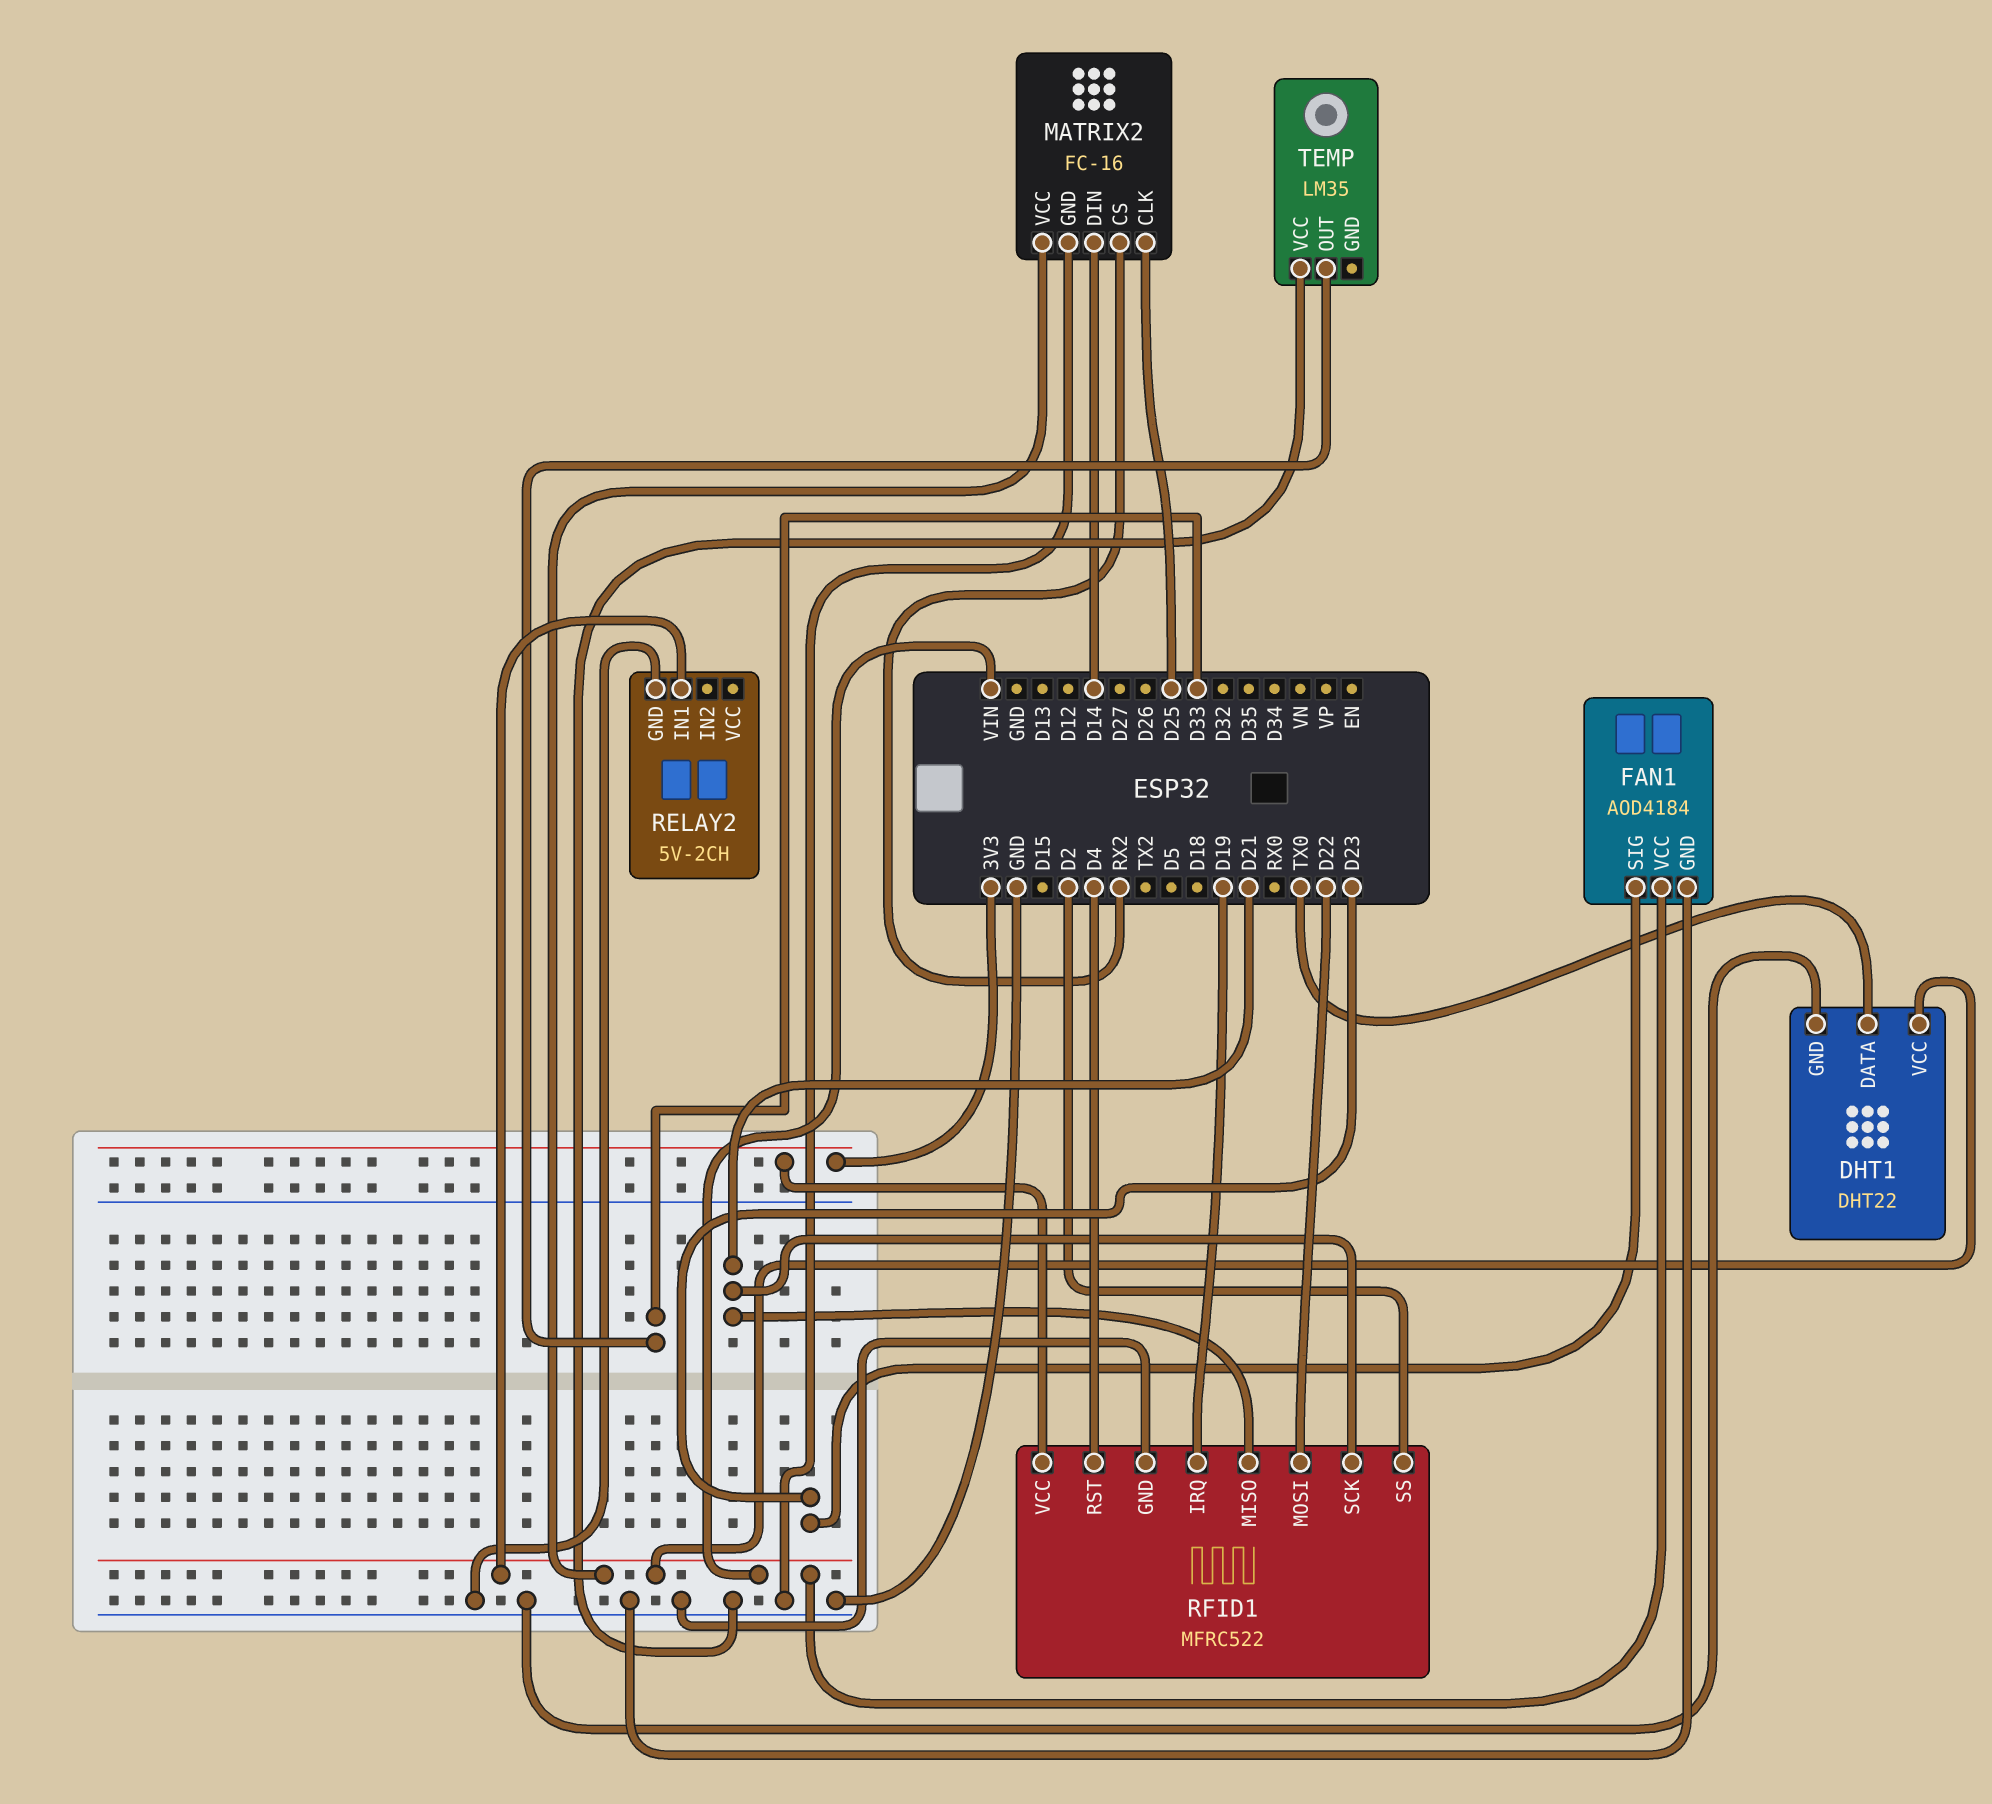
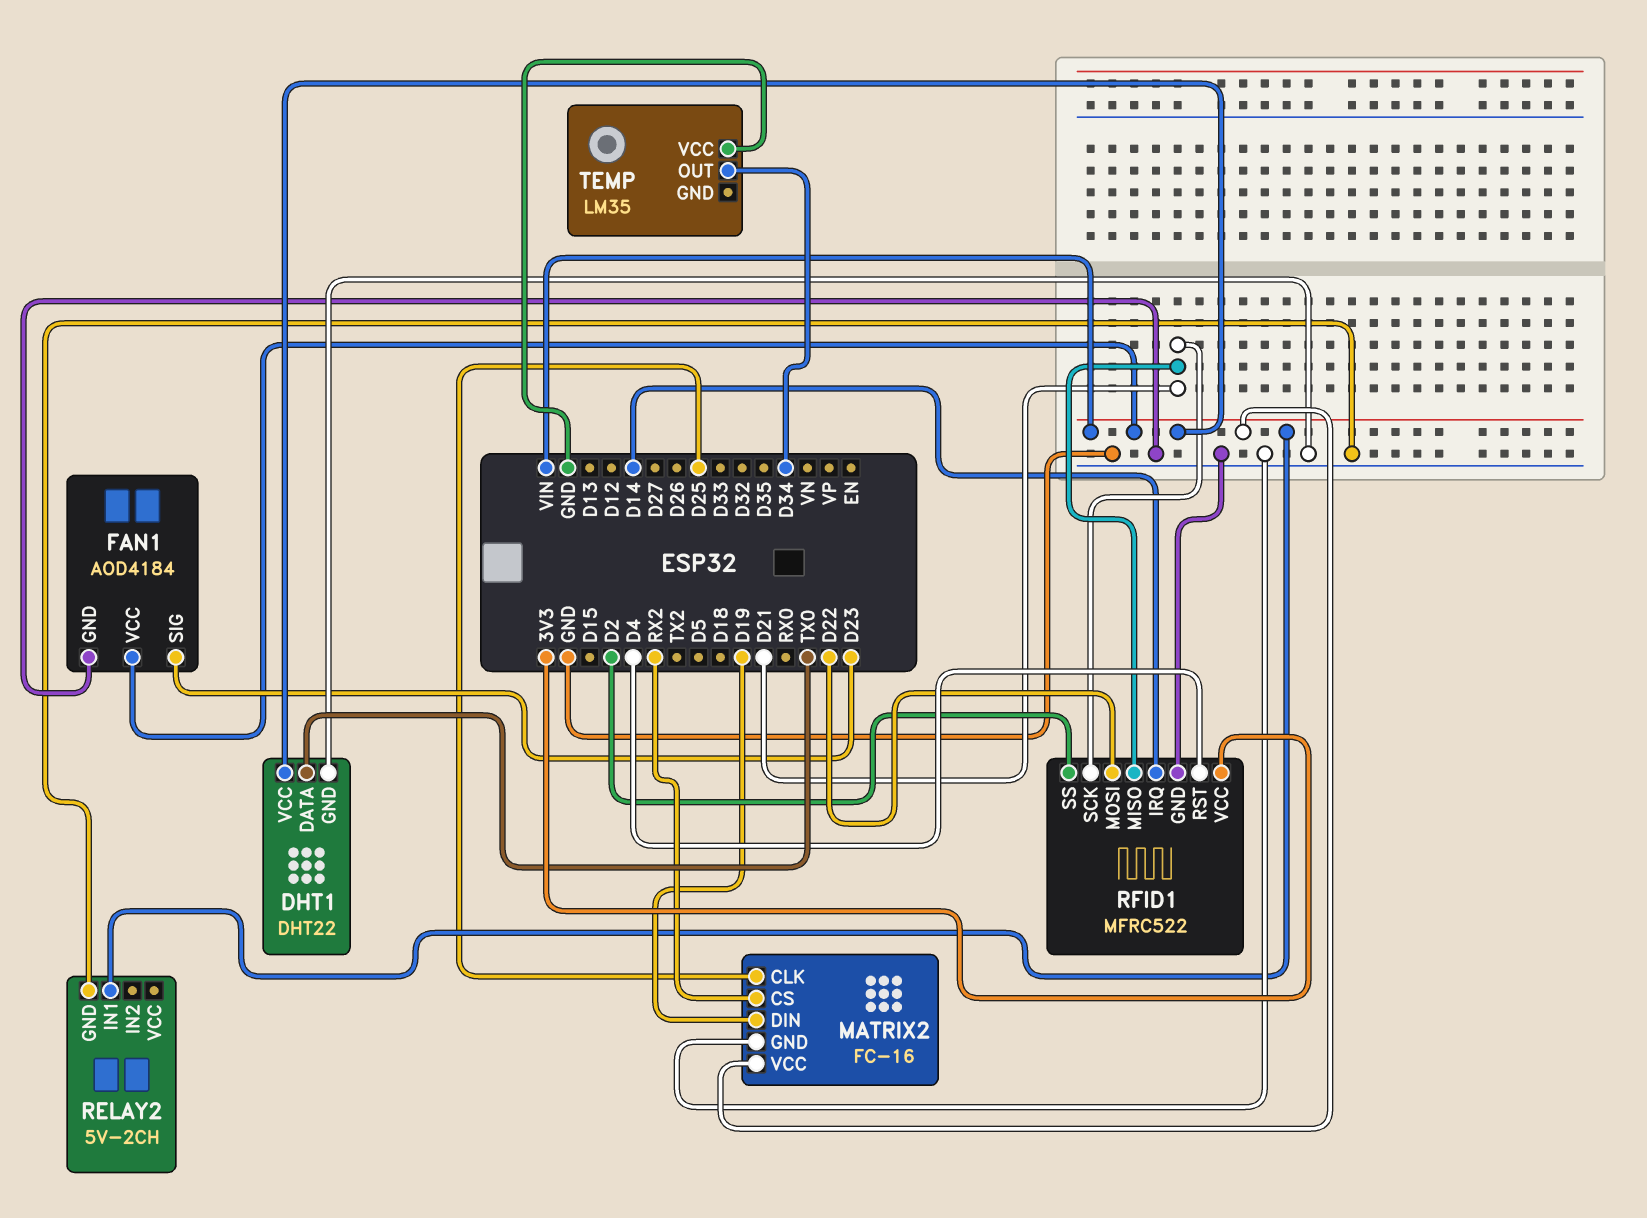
MATRIX2 pin DIN: D14 -> D19
RFID1 pin IRQ: D19 -> D14
TEMP pin OUT: D33 -> D34

